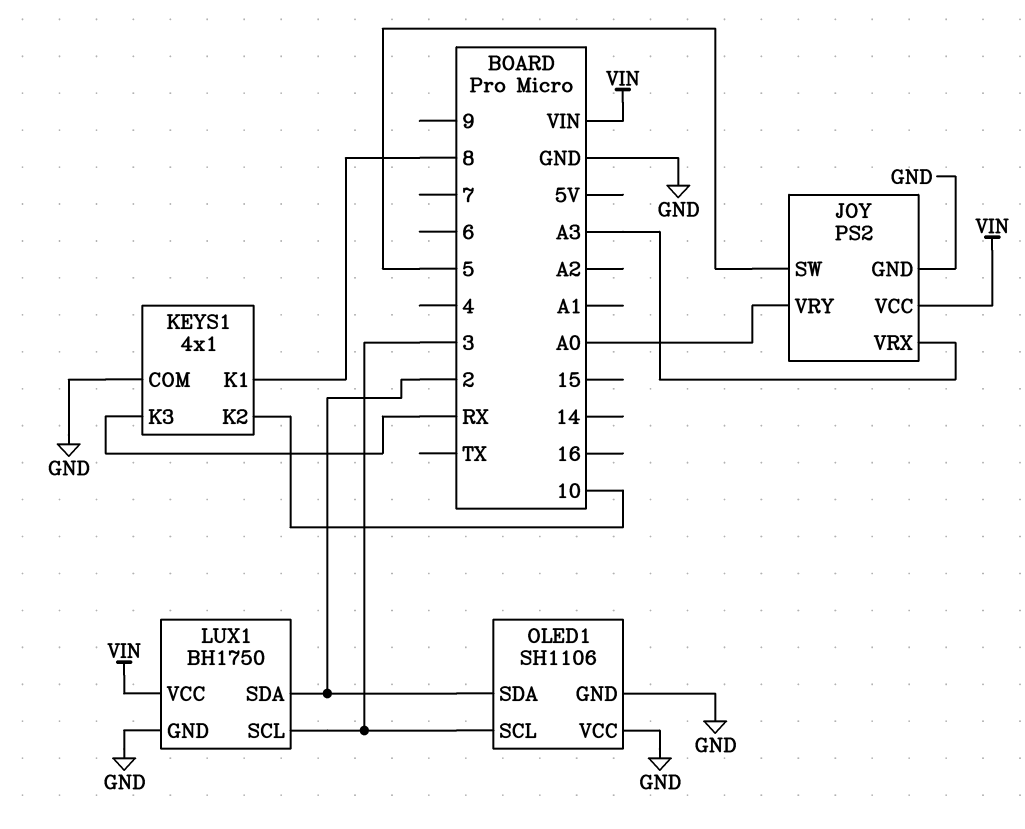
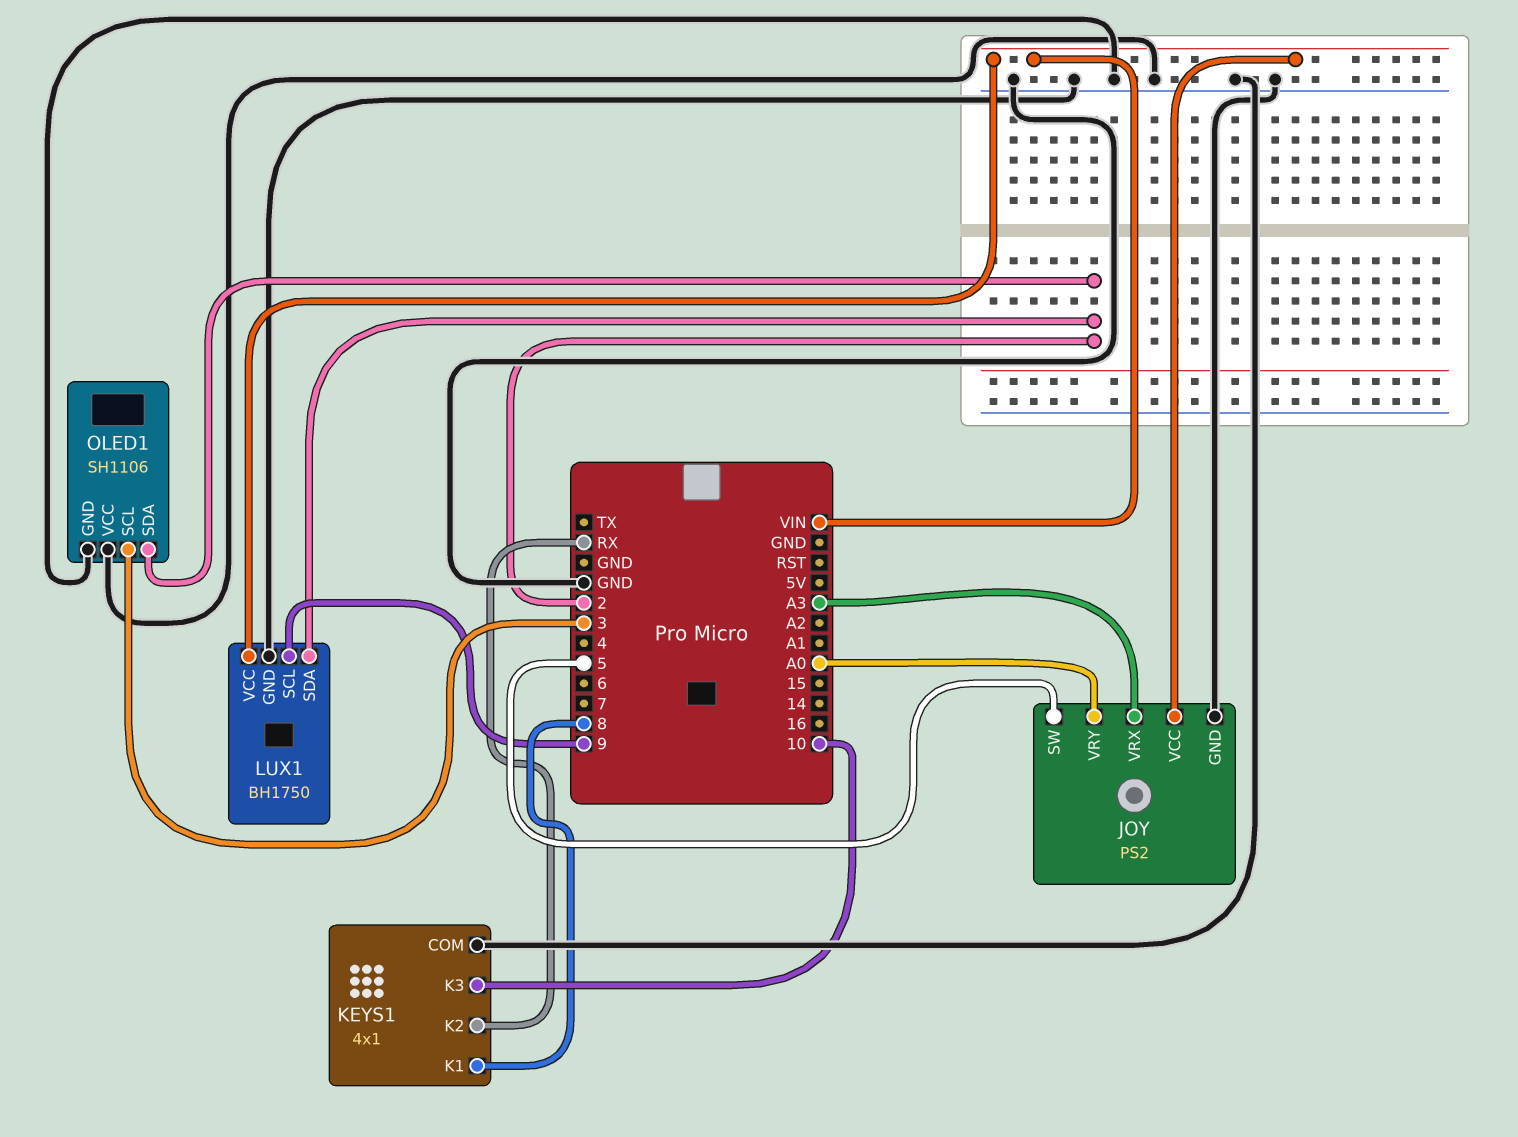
KEYS1 pin K2: 10 -> RX
KEYS1 pin K3: RX -> 10
LUX1 pin SCL: 3 -> 9

